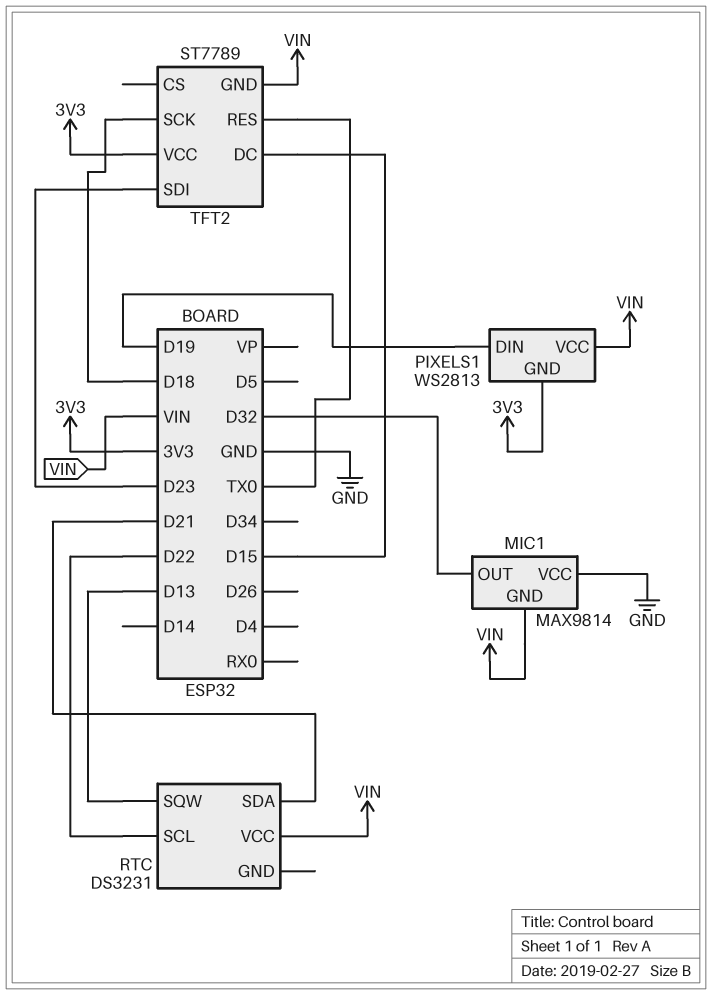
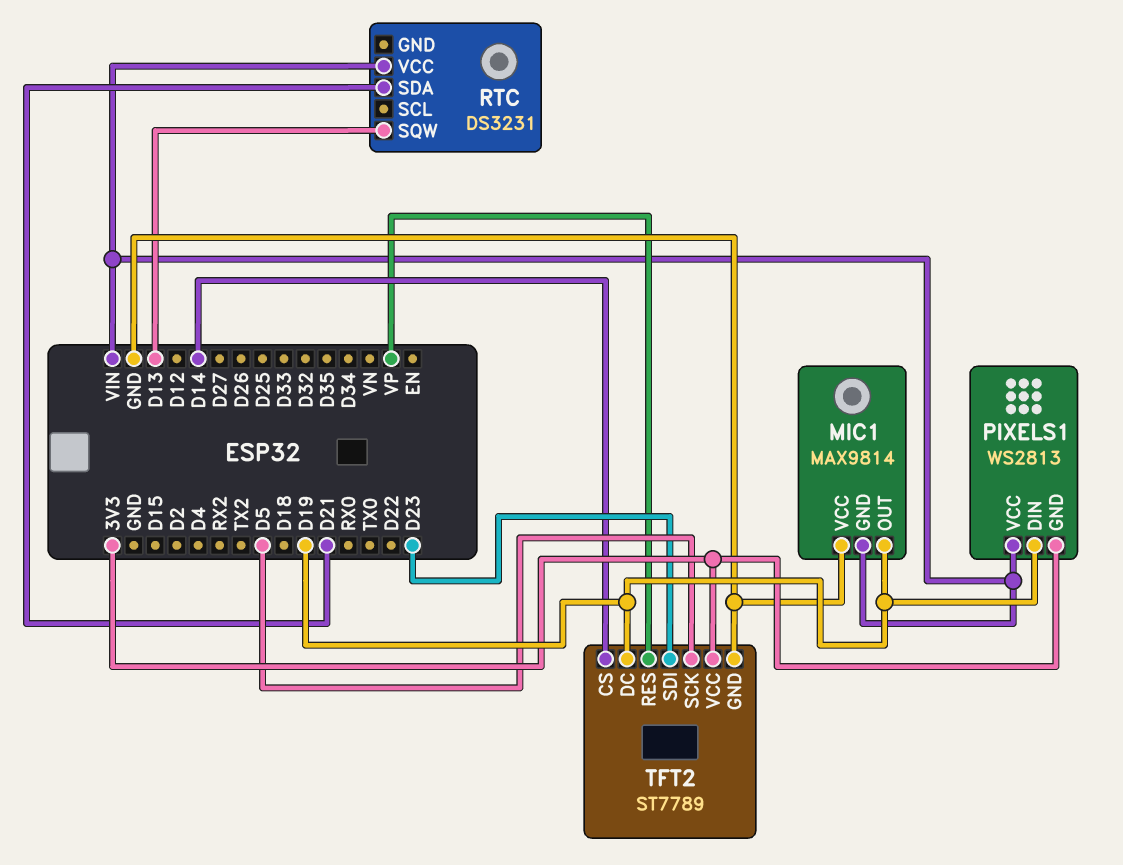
MIC1 pin OUT: D32 -> D19
RTC pin SCL: D22 -> none
TFT2 pin CS: none -> D14
TFT2 pin DC: D15 -> D19
TFT2 pin GND: VIN -> GND
TFT2 pin RES: TX0 -> VP
TFT2 pin SCK: D18 -> D5

